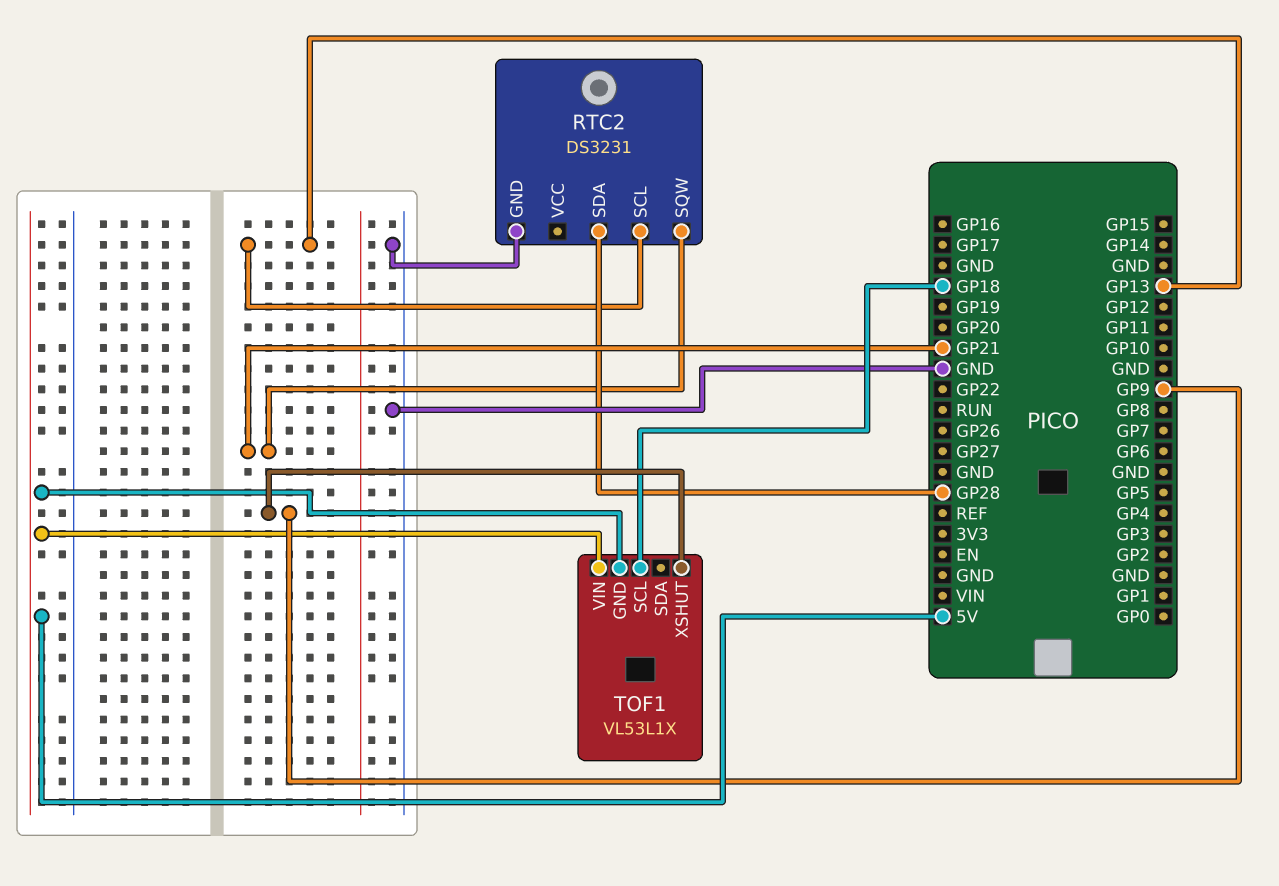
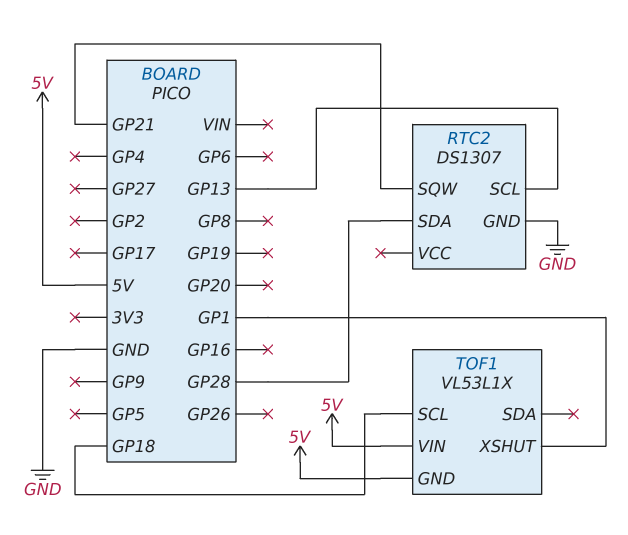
RTC2: DS3231 -> DS1307
TOF1 pin XSHUT: GP9 -> GP1

